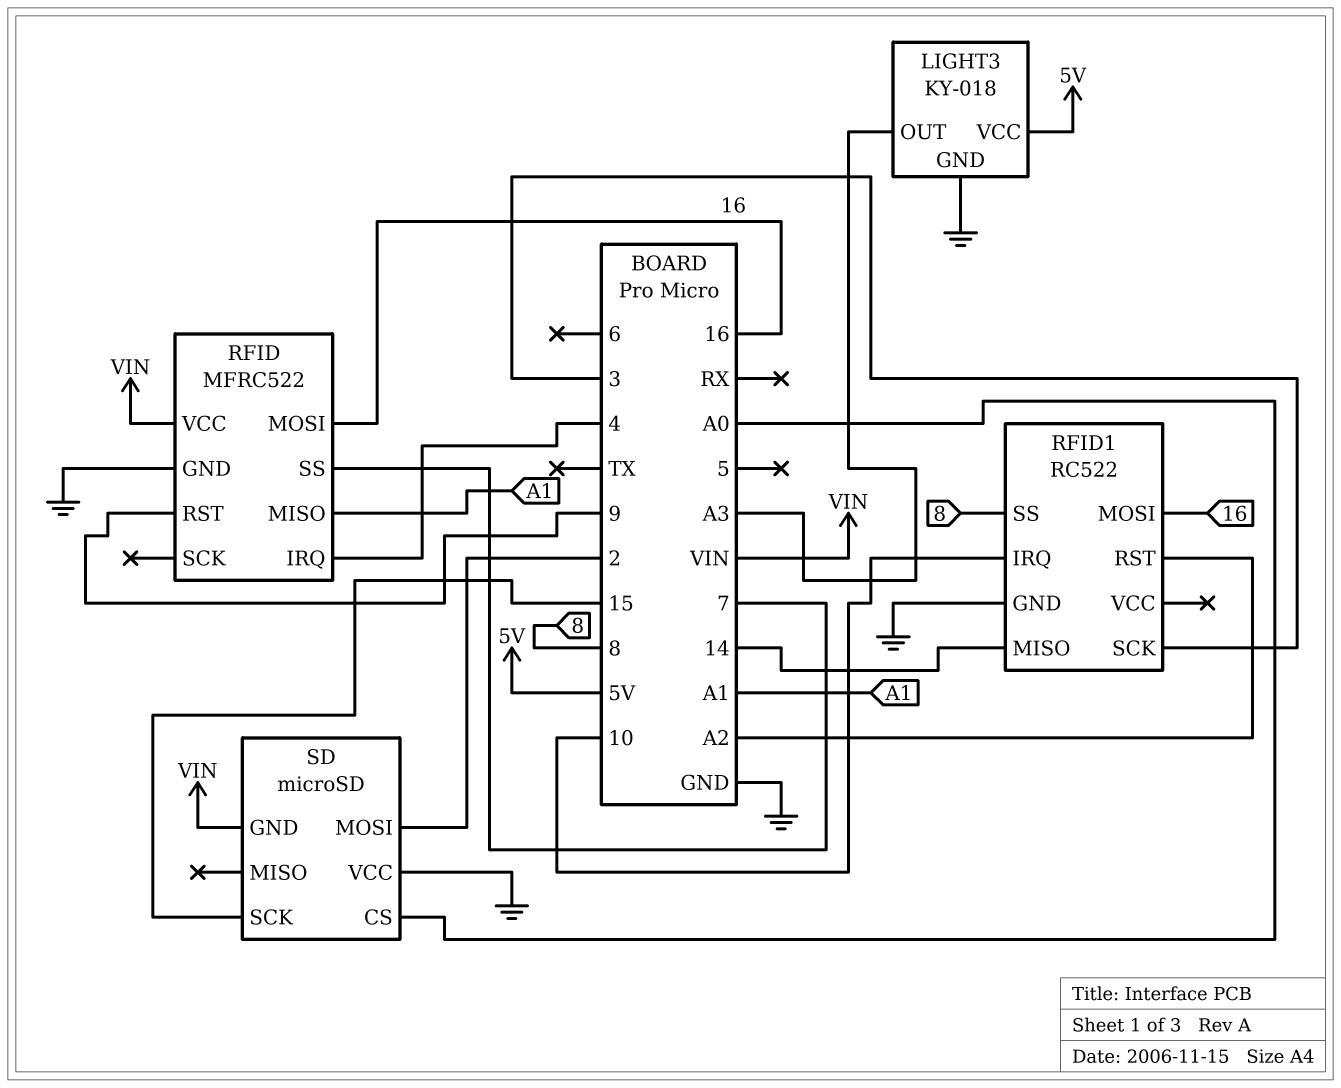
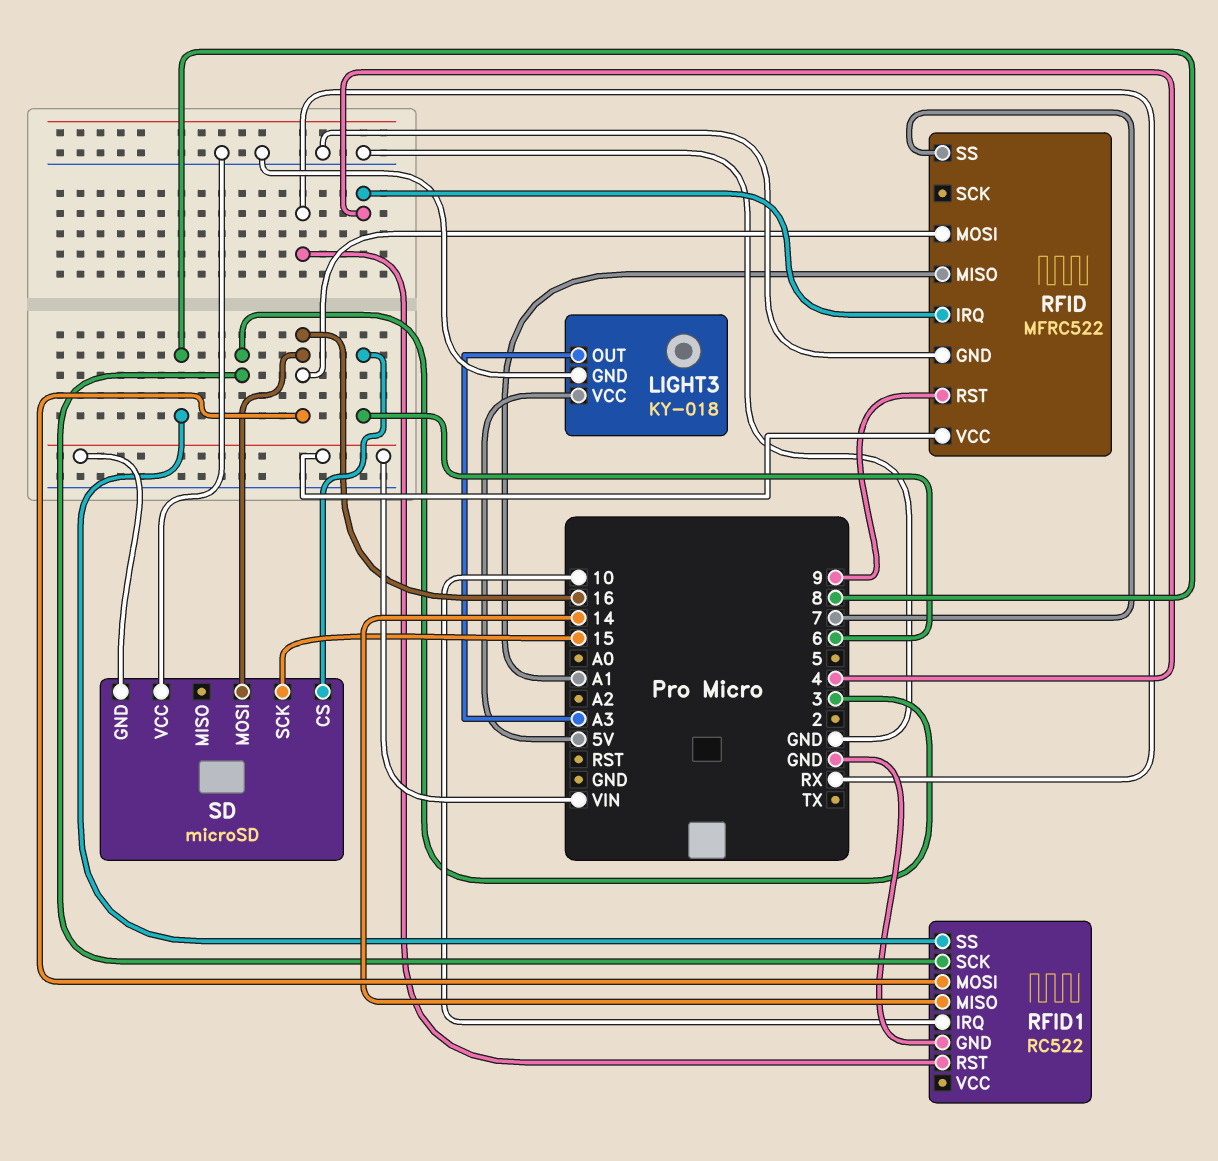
RFID1 pin RST: A2 -> RX
SD pin CS: A0 -> 6
SD pin MOSI: 2 -> 16

